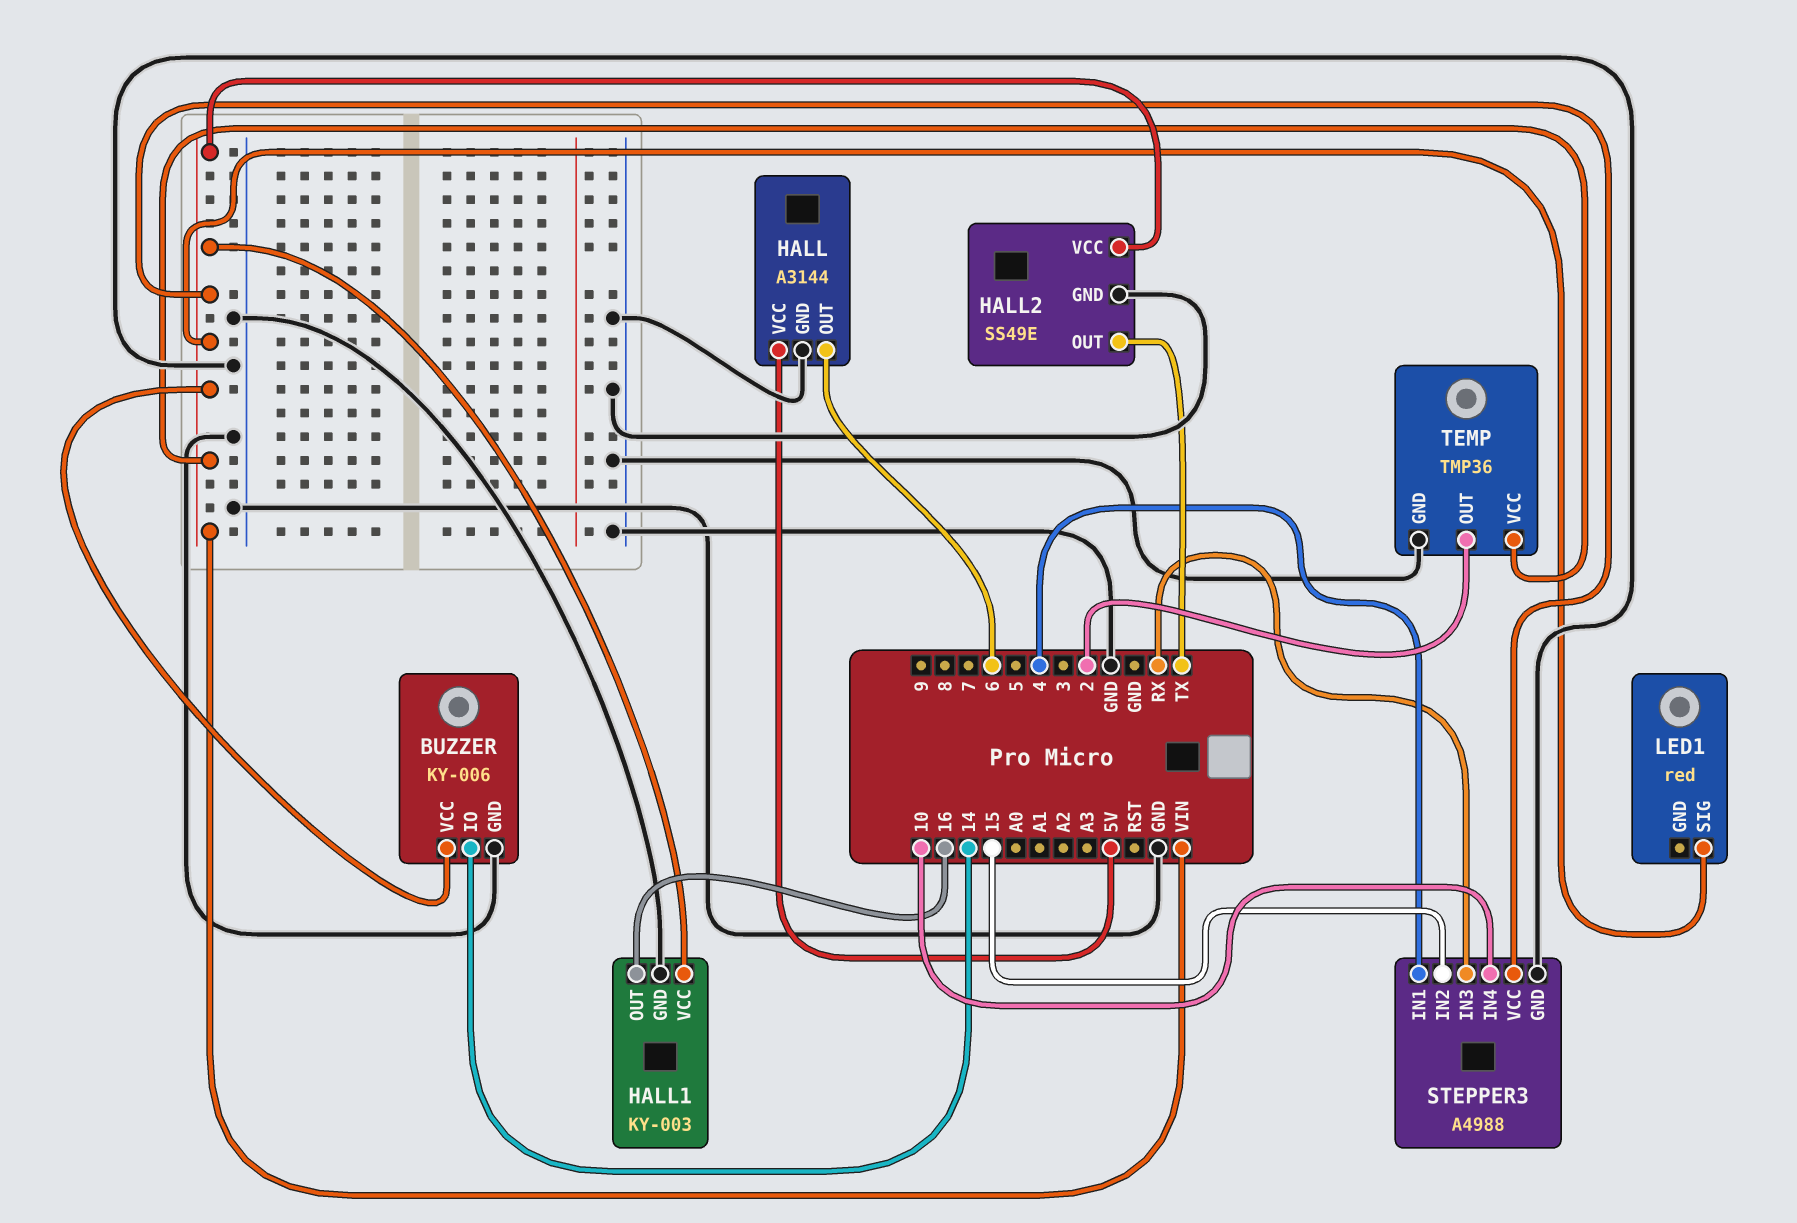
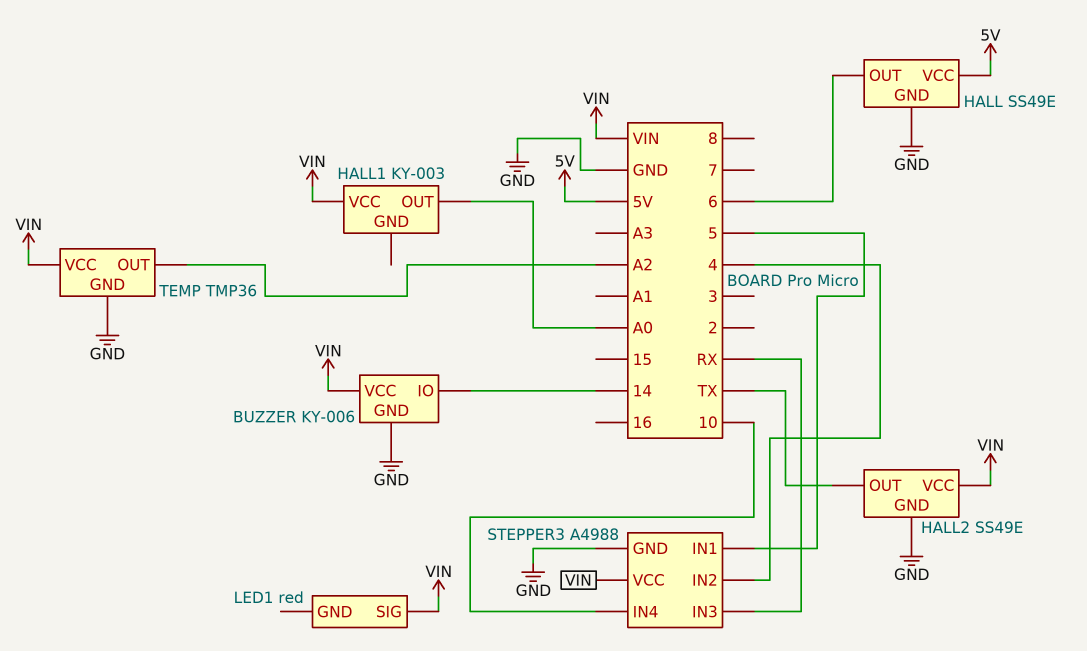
HALL: A3144 -> SS49E
HALL1 pin GND: GND -> none
HALL1 pin OUT: 16 -> A0
STEPPER3 pin IN1: 4 -> 5
STEPPER3 pin IN2: 15 -> 4
TEMP pin OUT: 2 -> A2

